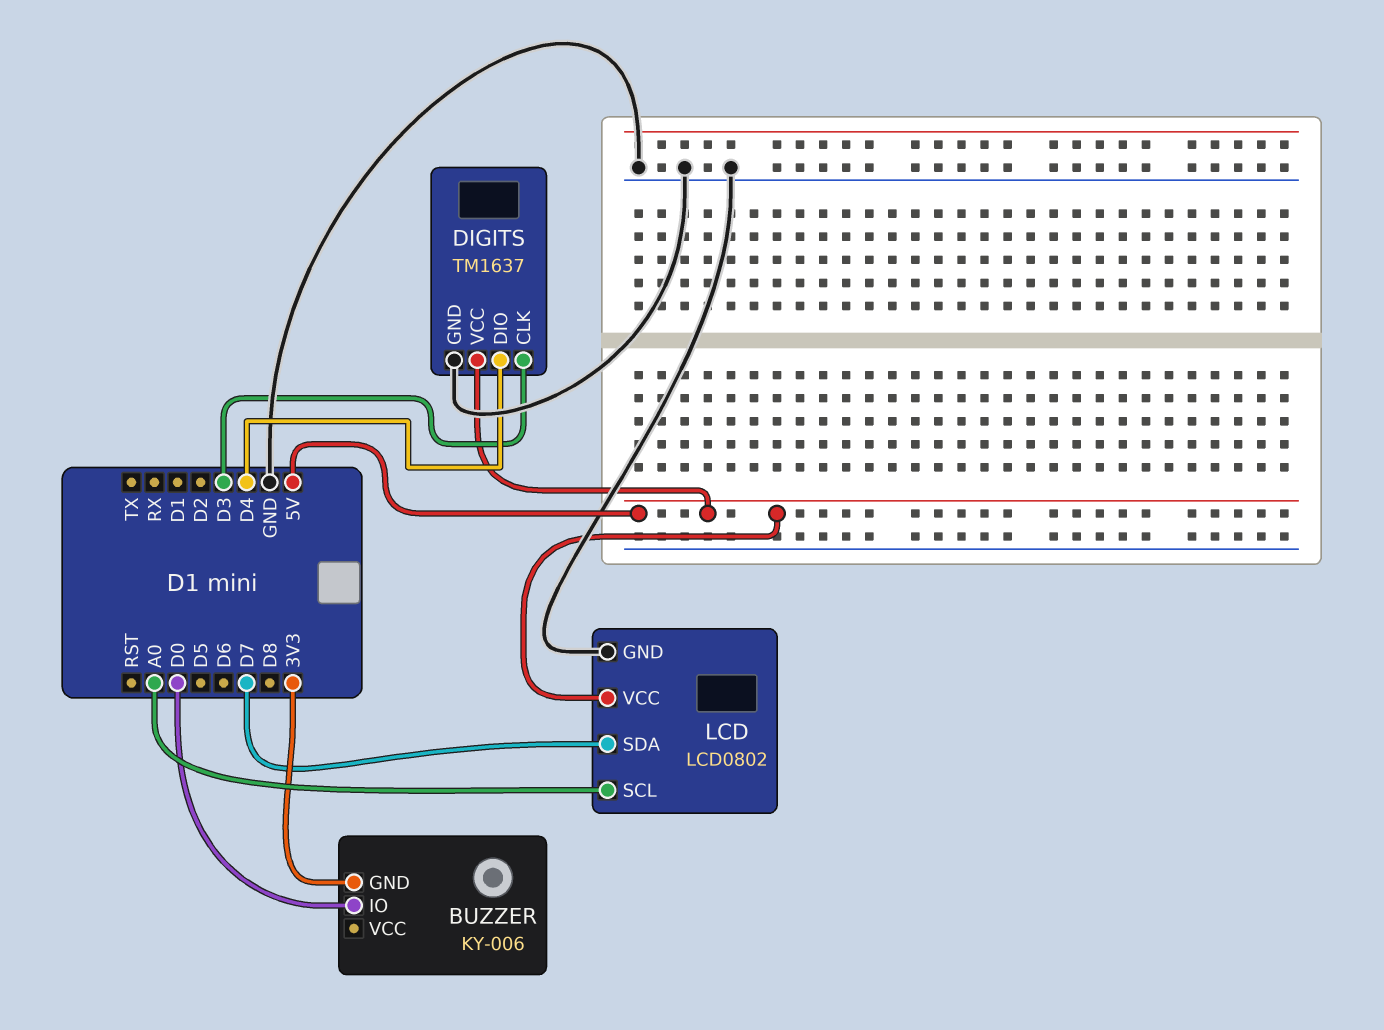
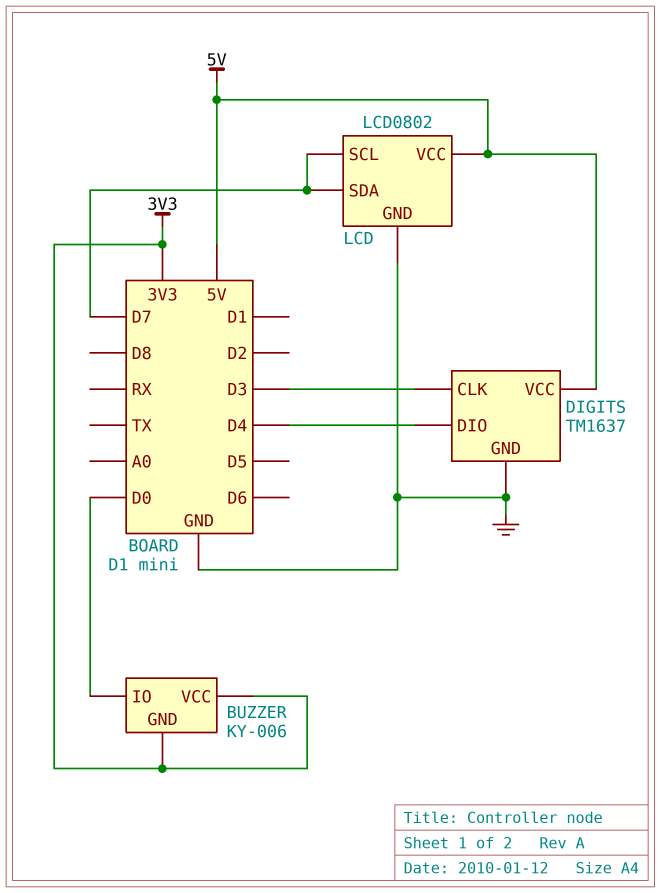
BUZZER pin VCC: none -> 3V3
LCD pin SCL: A0 -> D7

